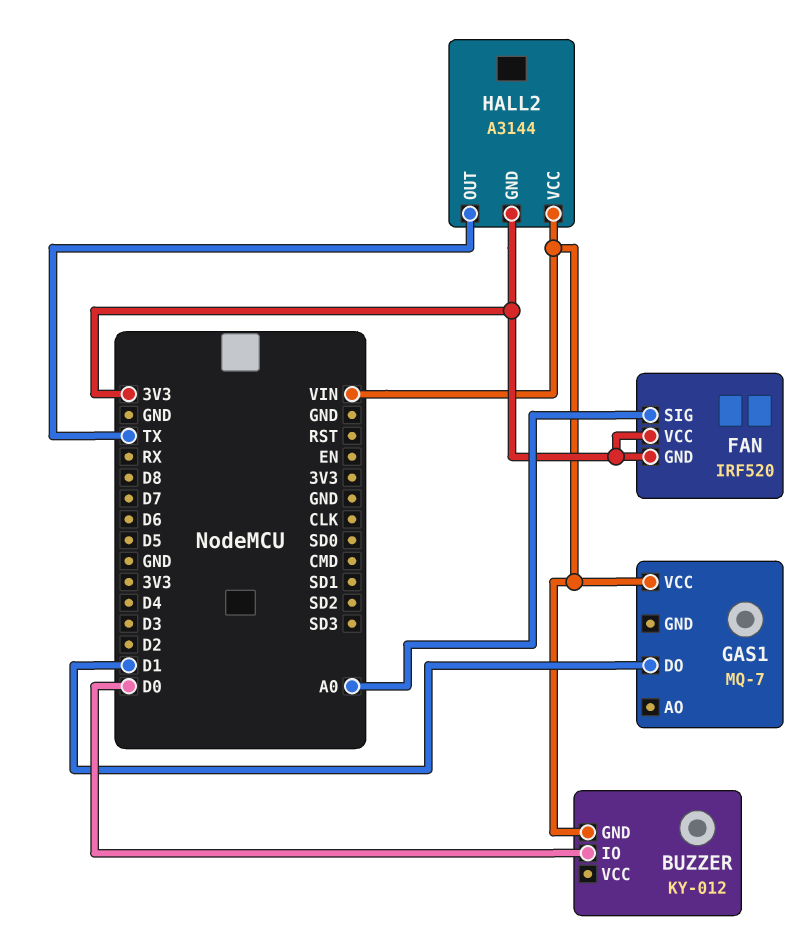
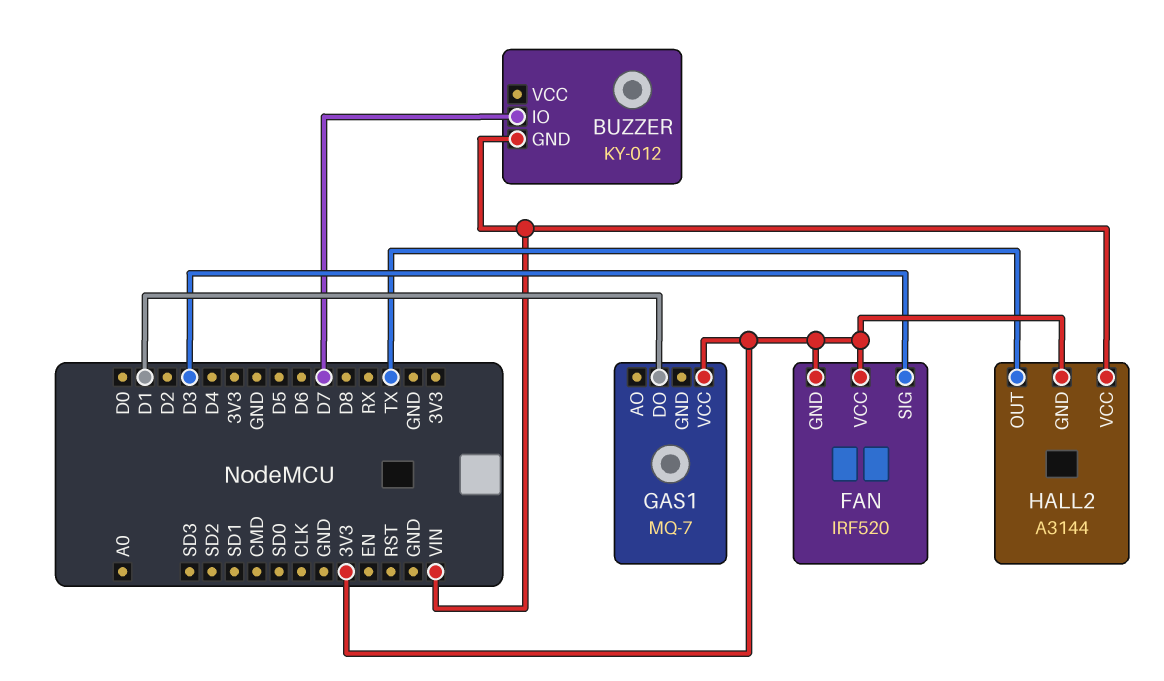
BUZZER pin IO: D0 -> D7
FAN pin SIG: A0 -> D3
GAS1 pin VCC: VIN -> 3V3

